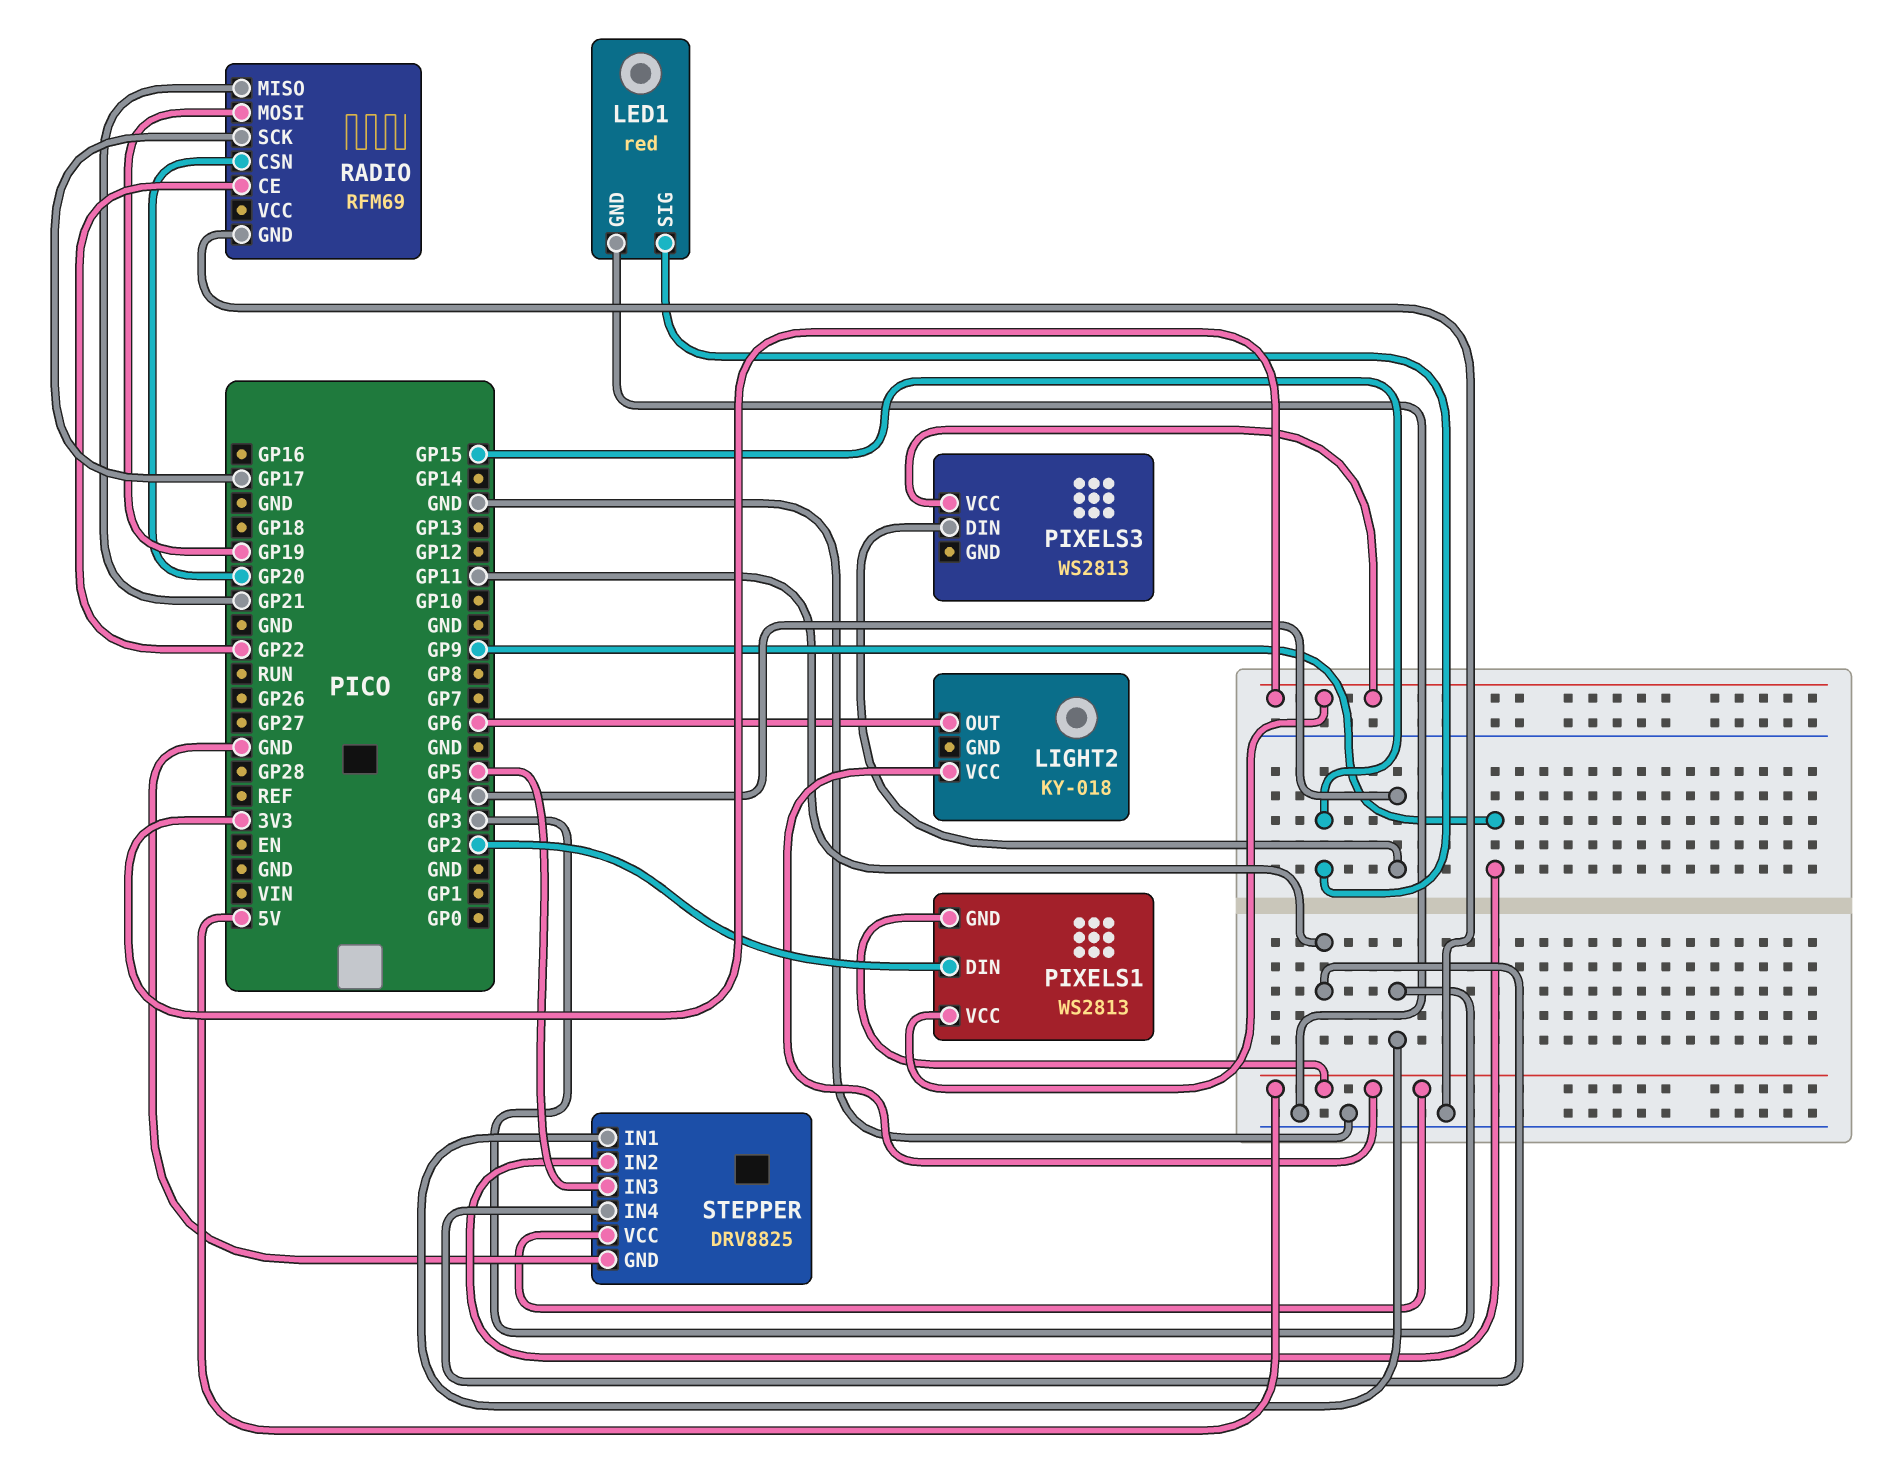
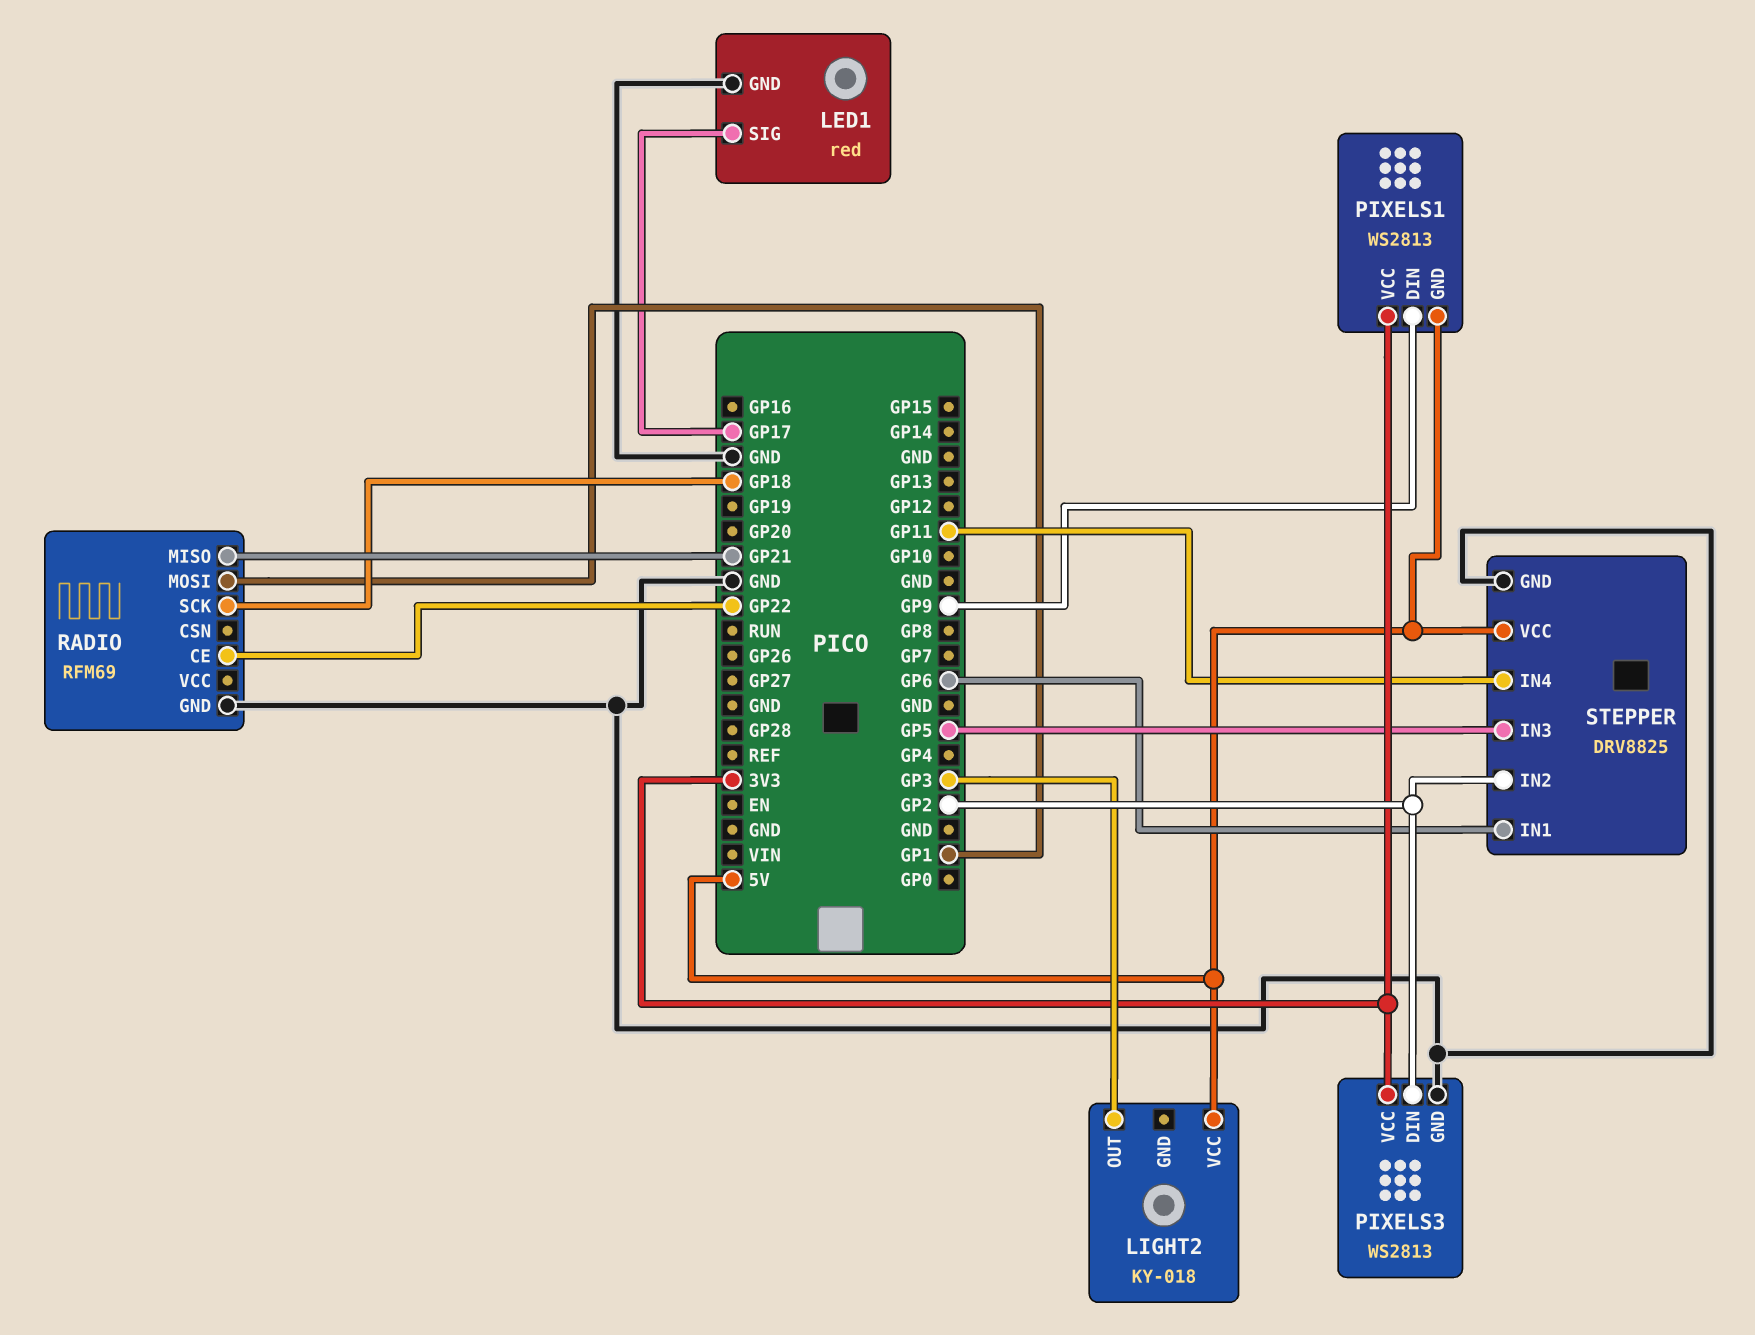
LED1 pin SIG: GP15 -> GP17
LIGHT2 pin OUT: GP6 -> GP3
PIXELS1 pin DIN: GP2 -> GP9
PIXELS3 pin DIN: GP4 -> GP2
PIXELS3 pin GND: none -> GND
RADIO pin CSN: GP20 -> none
RADIO pin MOSI: GP19 -> GP1
RADIO pin SCK: GP17 -> GP18
STEPPER pin IN1: GP3 -> GP6
STEPPER pin IN2: GP9 -> GP2

